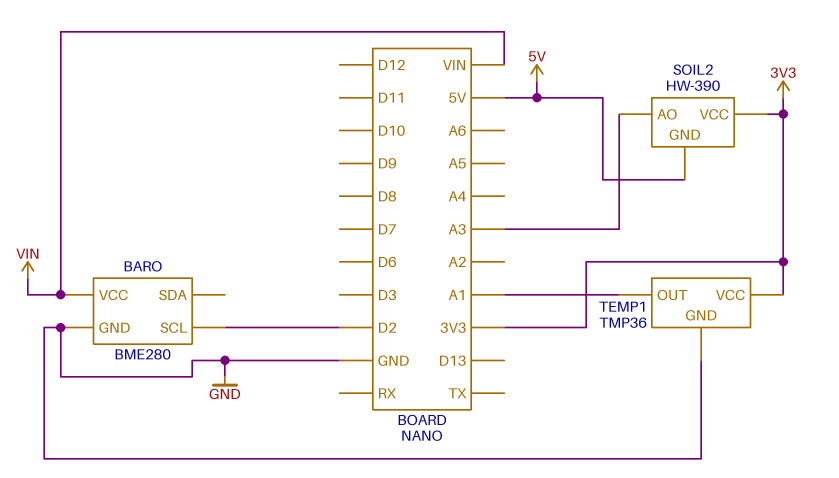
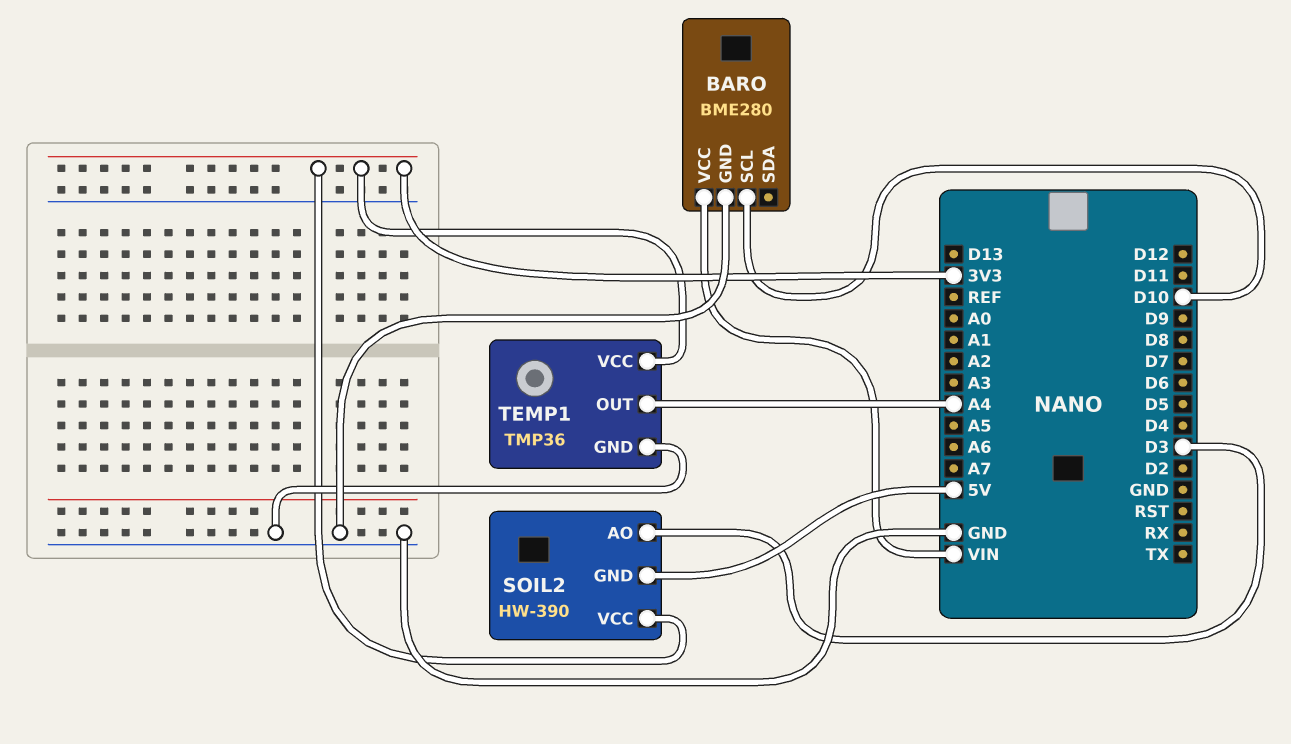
BARO pin SCL: D2 -> D10
SOIL2 pin AO: A3 -> D3
TEMP1 pin OUT: A1 -> A4

